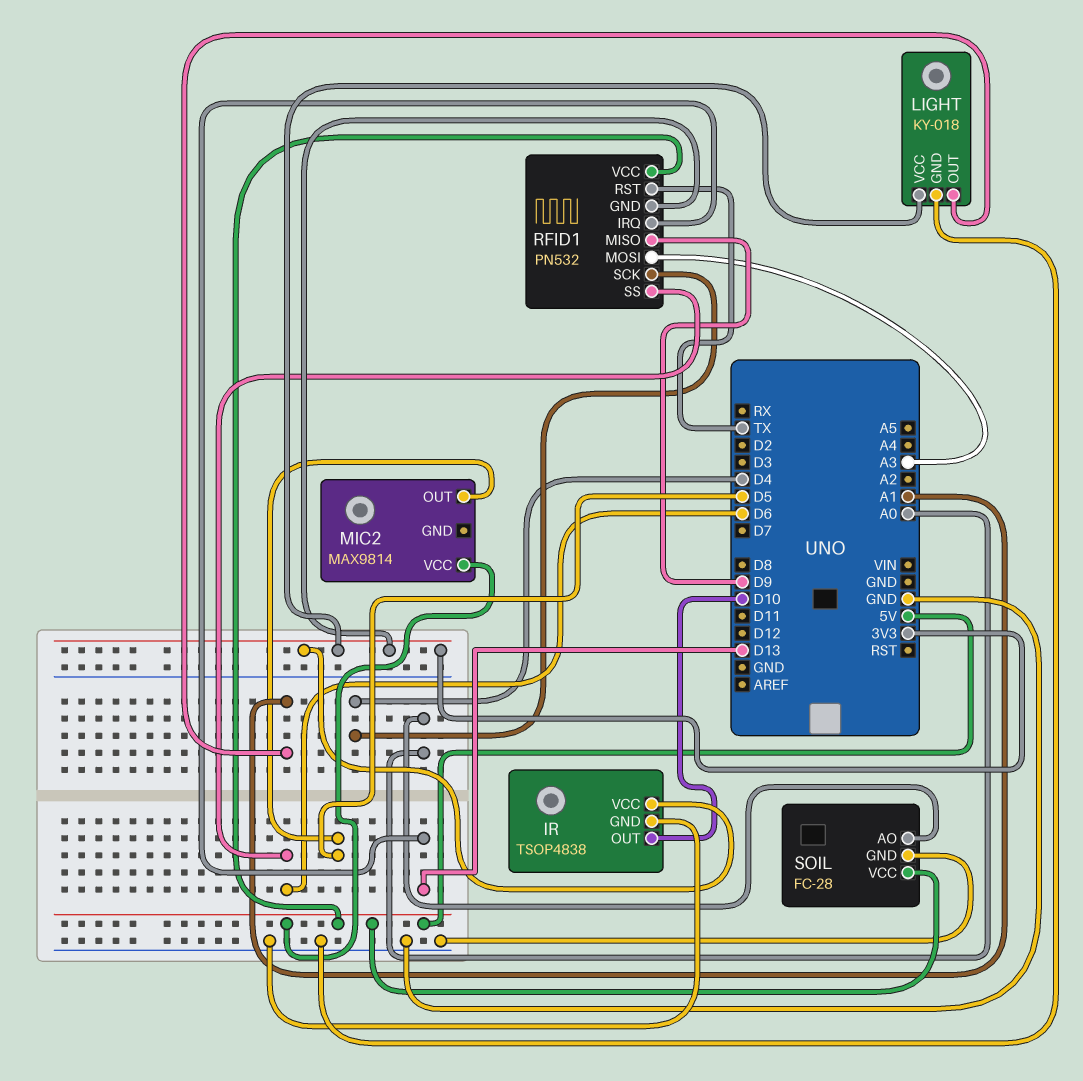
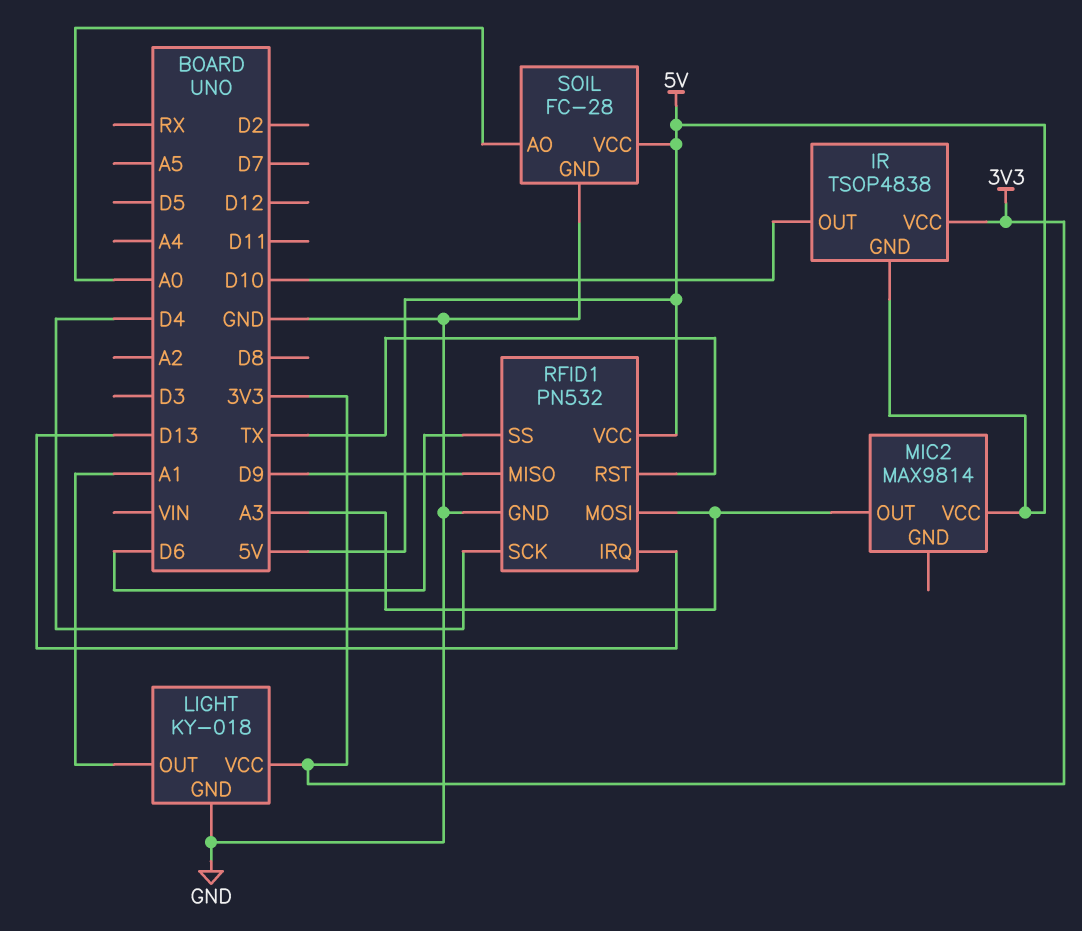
IR pin GND: GND -> 5V
MIC2 pin OUT: D5 -> A3
RFID1 pin GND: 3V3 -> GND

